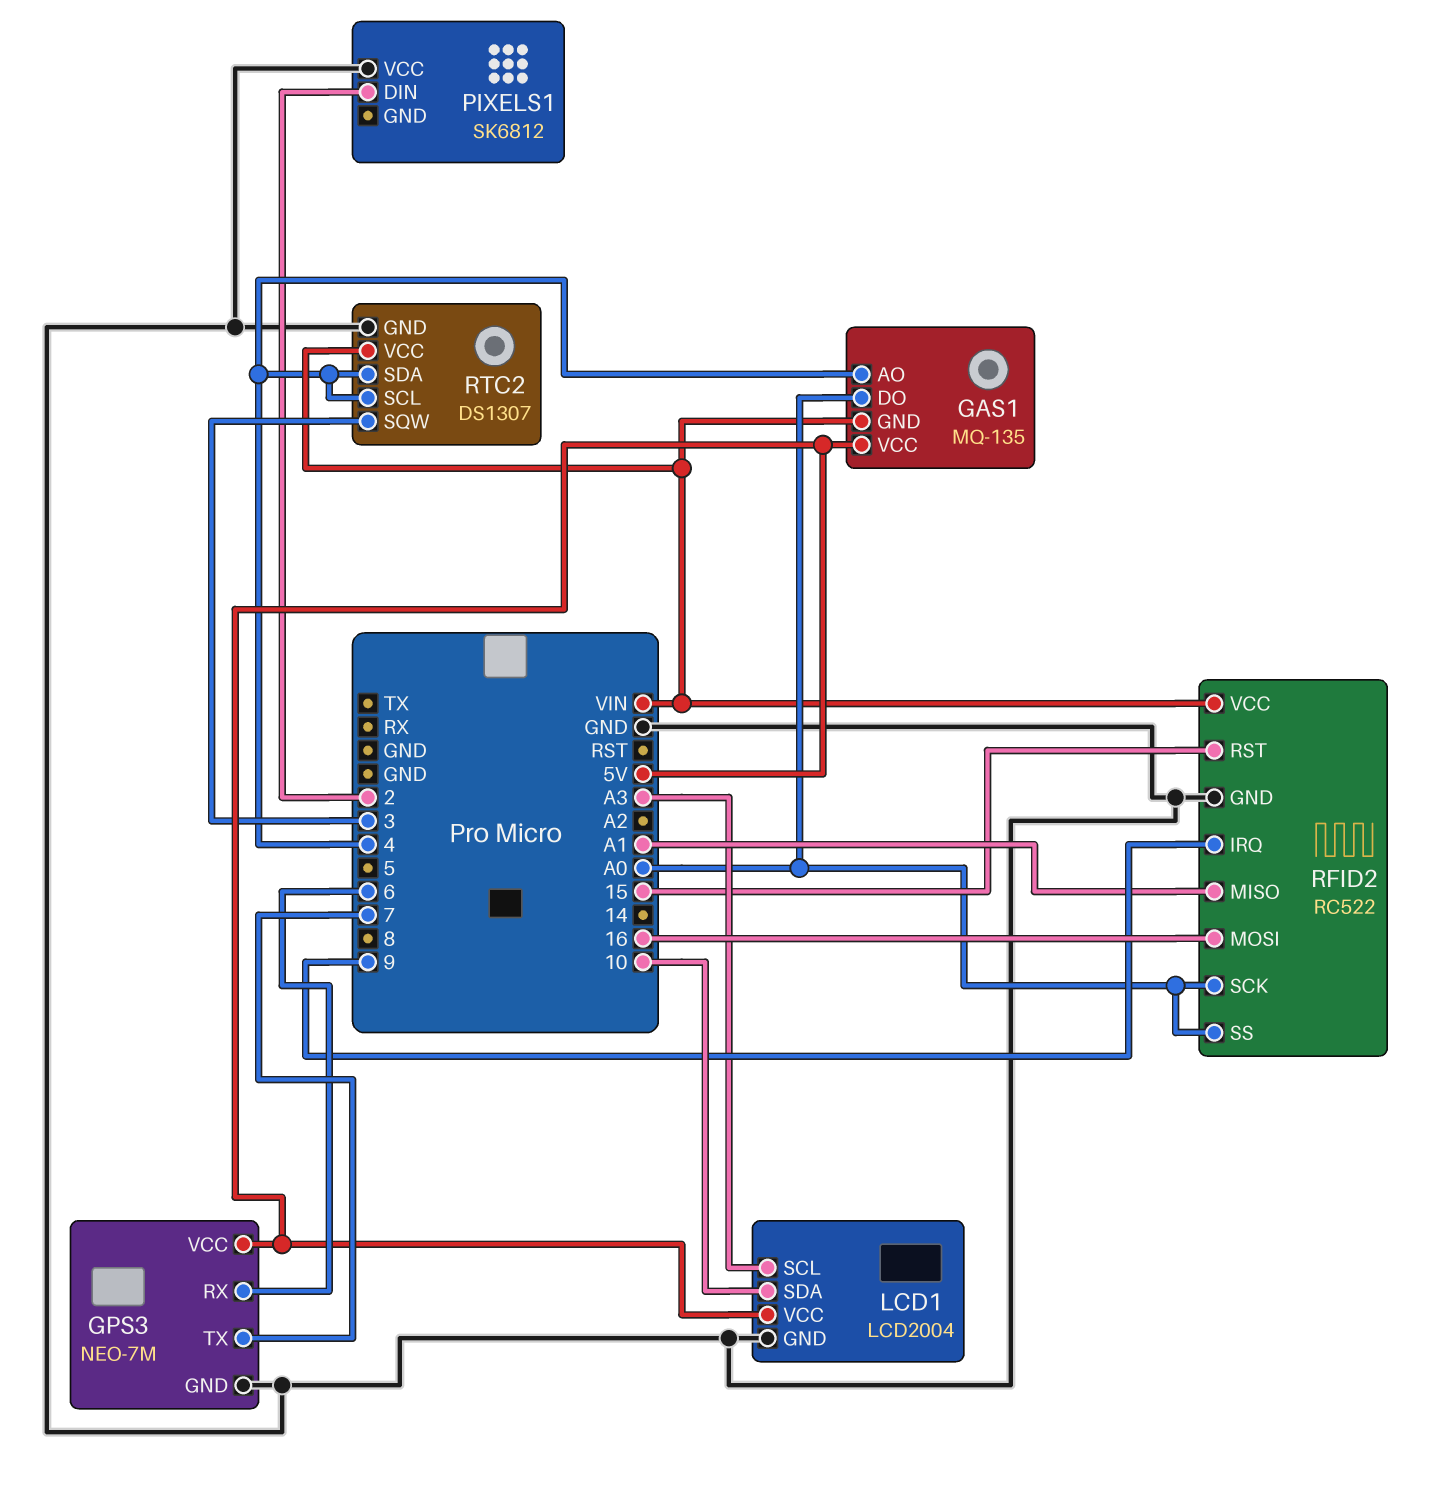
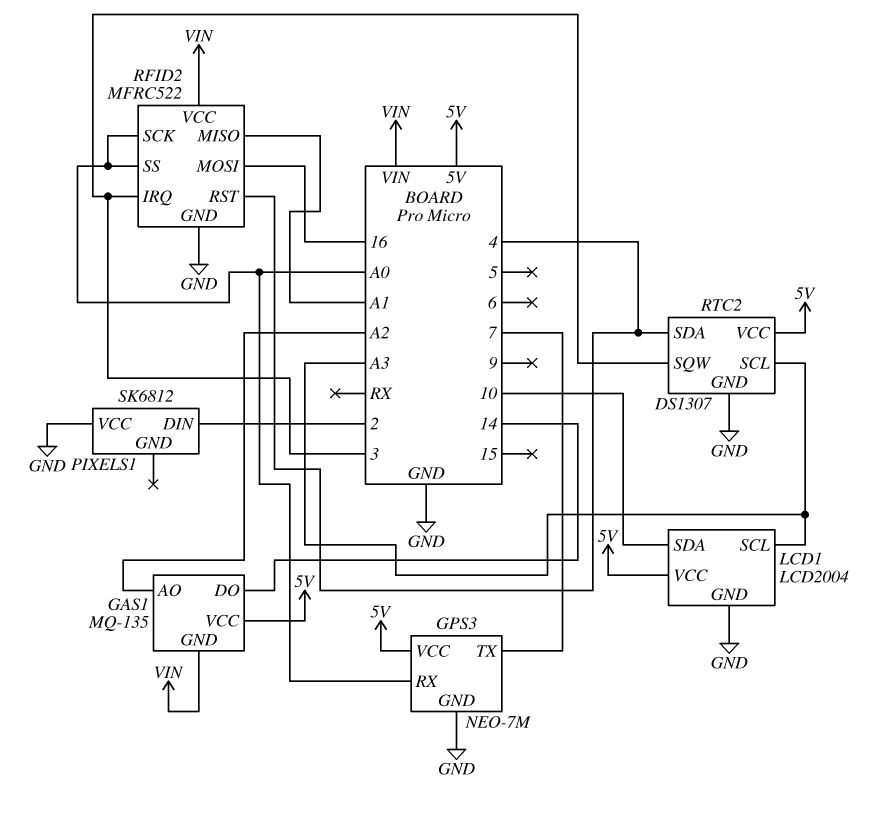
GAS1 pin AO: 4 -> A2
GAS1 pin DO: A0 -> 14
GPS3 pin RX: 6 -> A0
RFID2: RC522 -> MFRC522
RFID2 pin IRQ: 9 -> 3
RFID2 pin RST: 15 -> 4
RTC2 pin SCL: 4 -> A3
RTC2 pin VCC: VIN -> 5V

